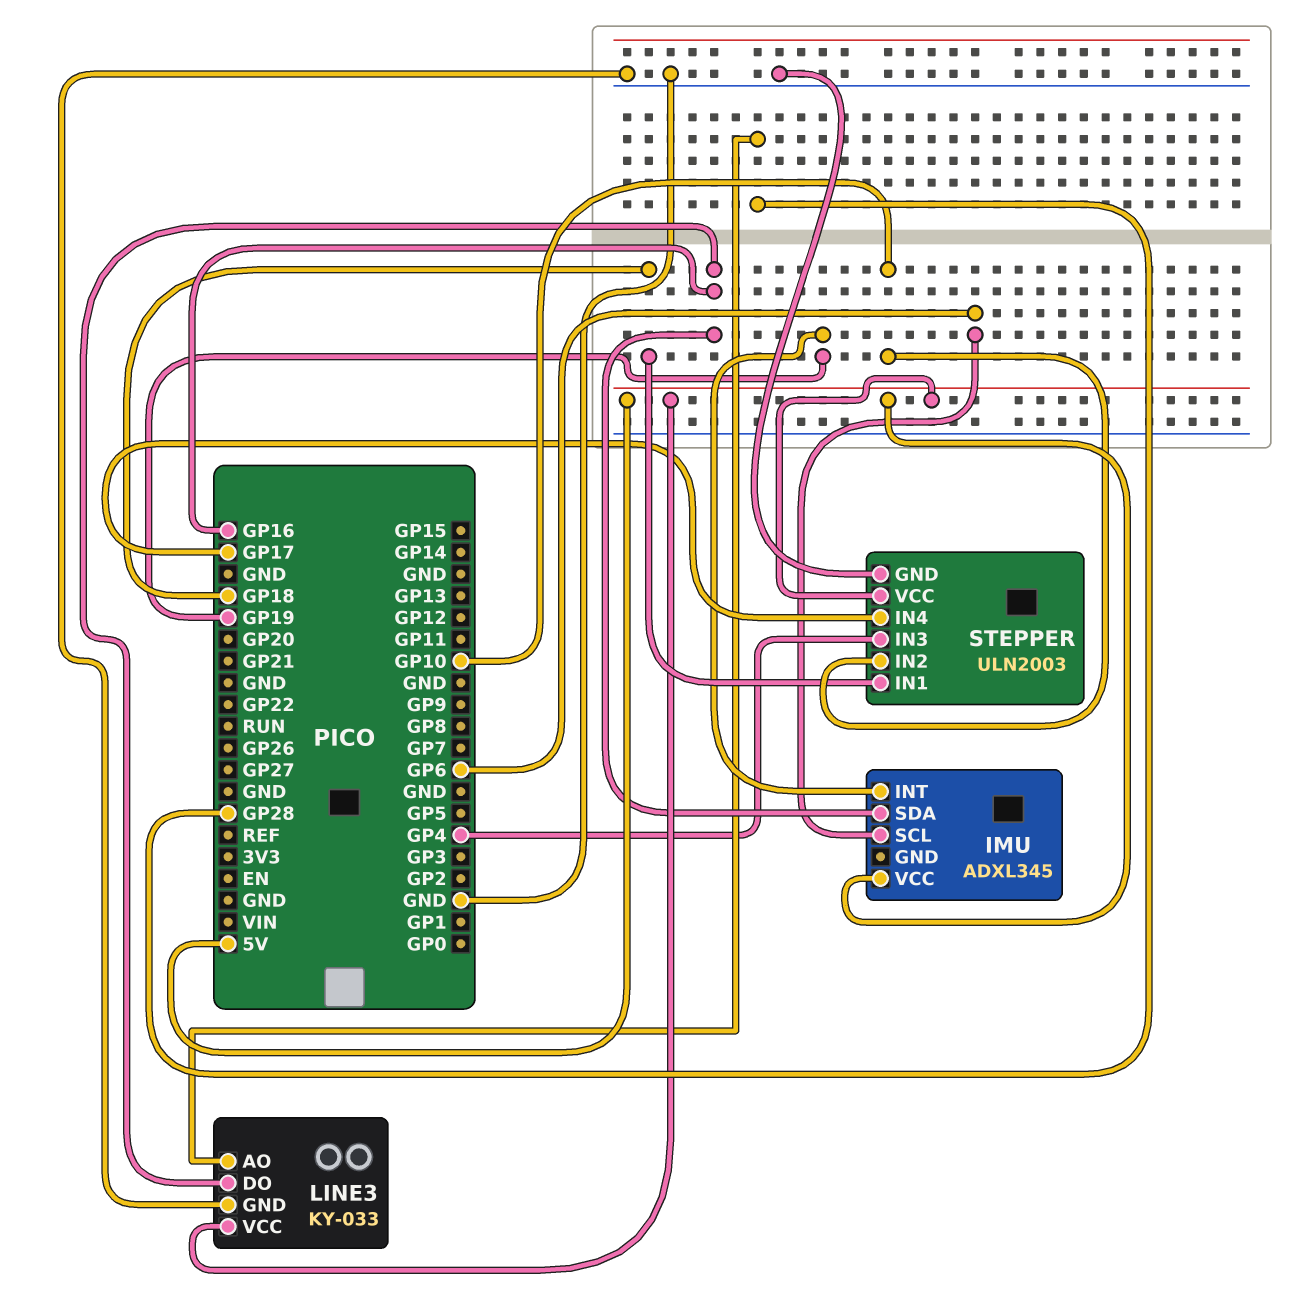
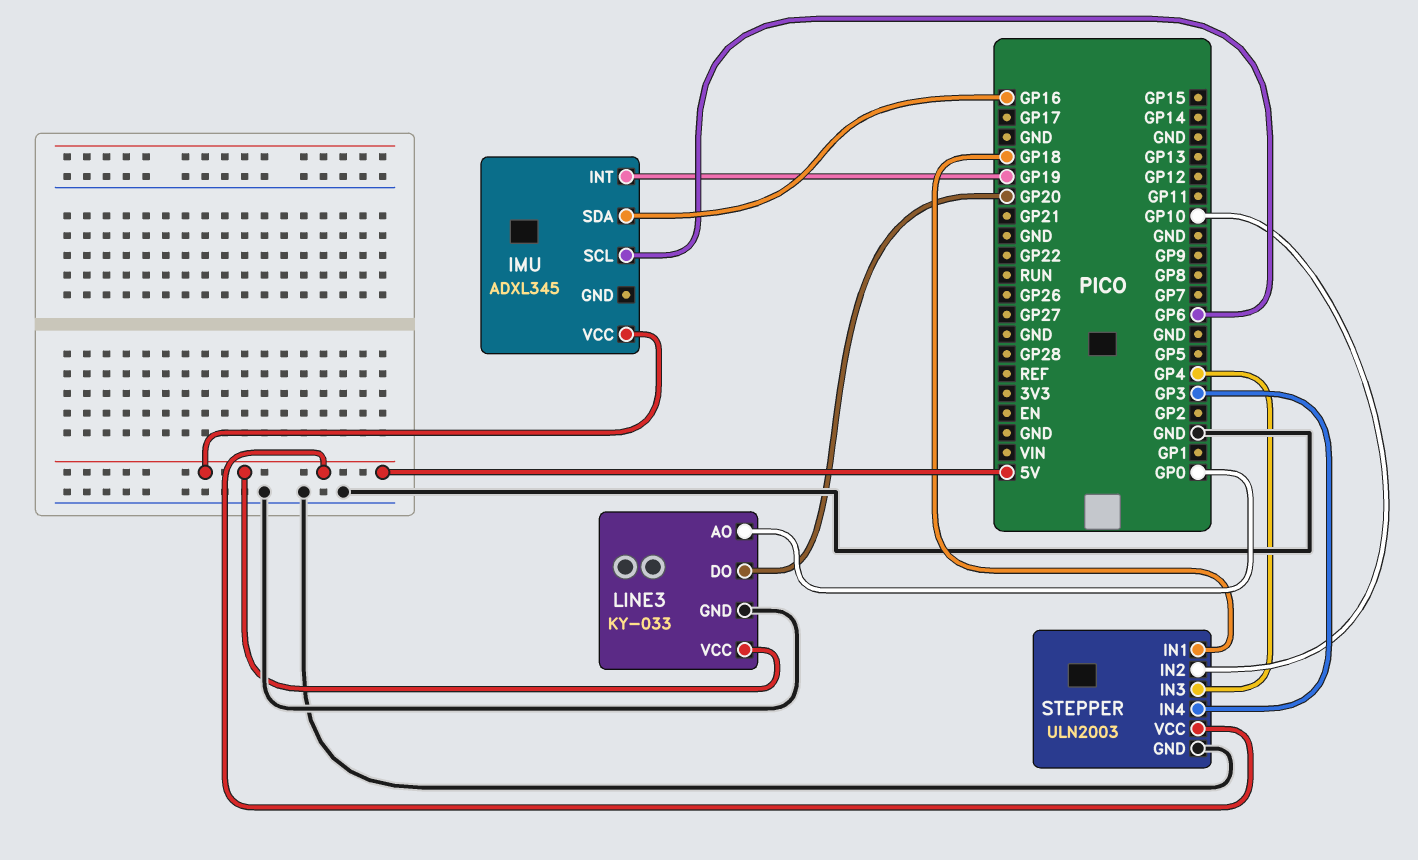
LINE3 pin AO: GP28 -> GP0
LINE3 pin DO: GP16 -> GP20
STEPPER pin IN4: GP17 -> GP3

